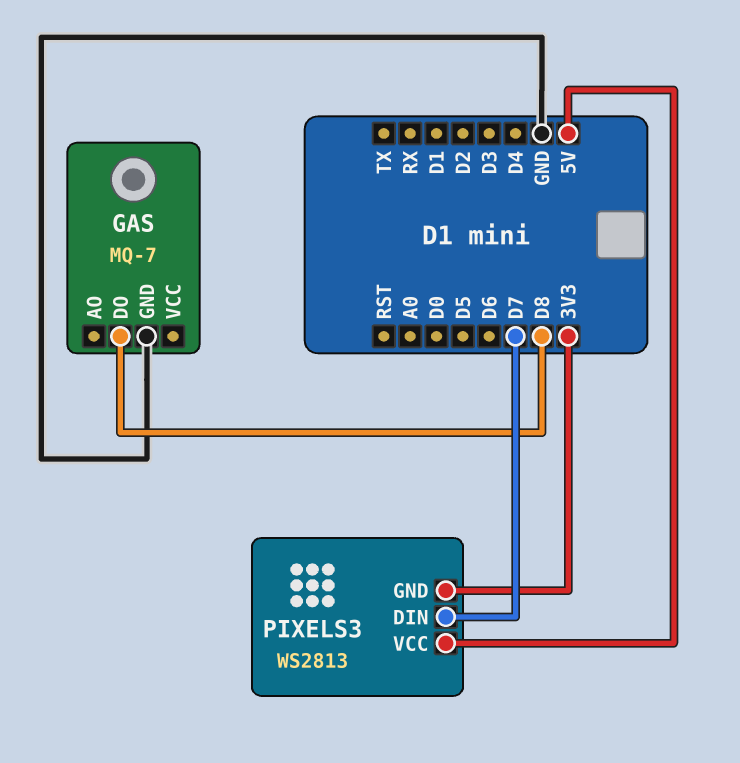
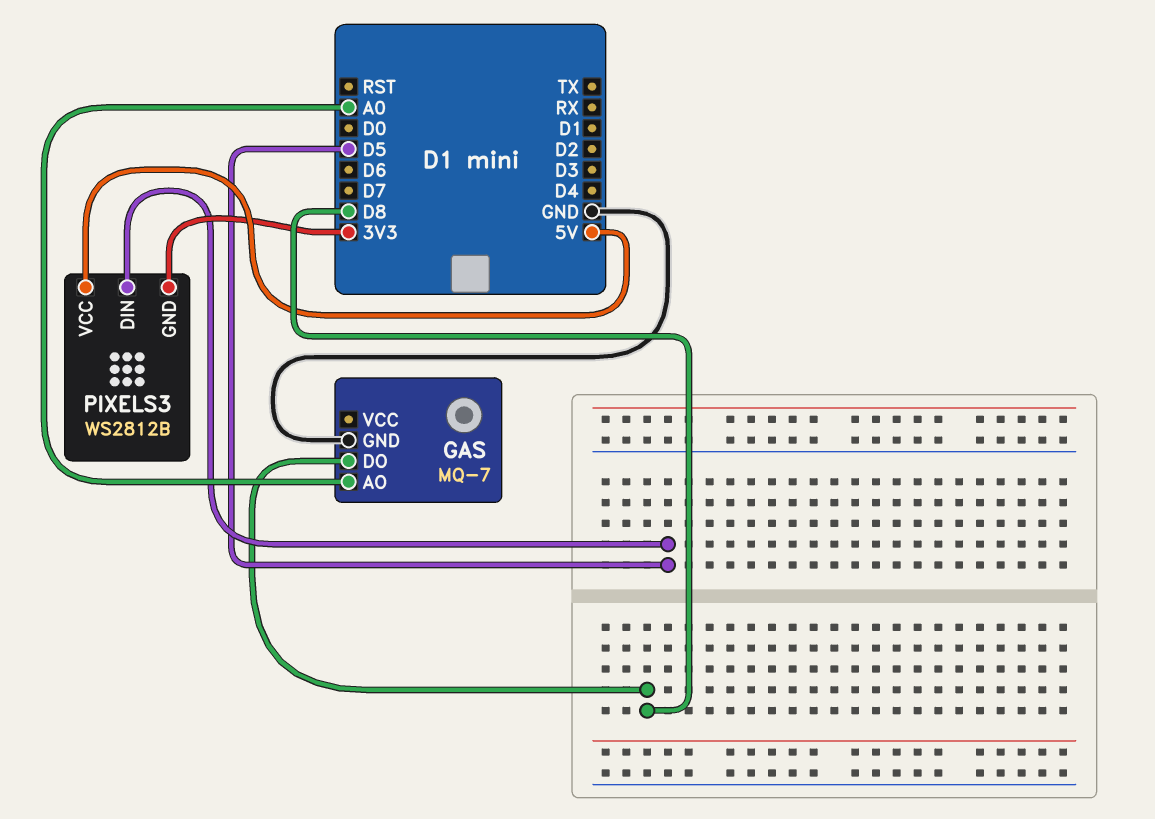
GAS pin AO: none -> A0
PIXELS3: WS2813 -> WS2812B
PIXELS3 pin DIN: D7 -> D5

